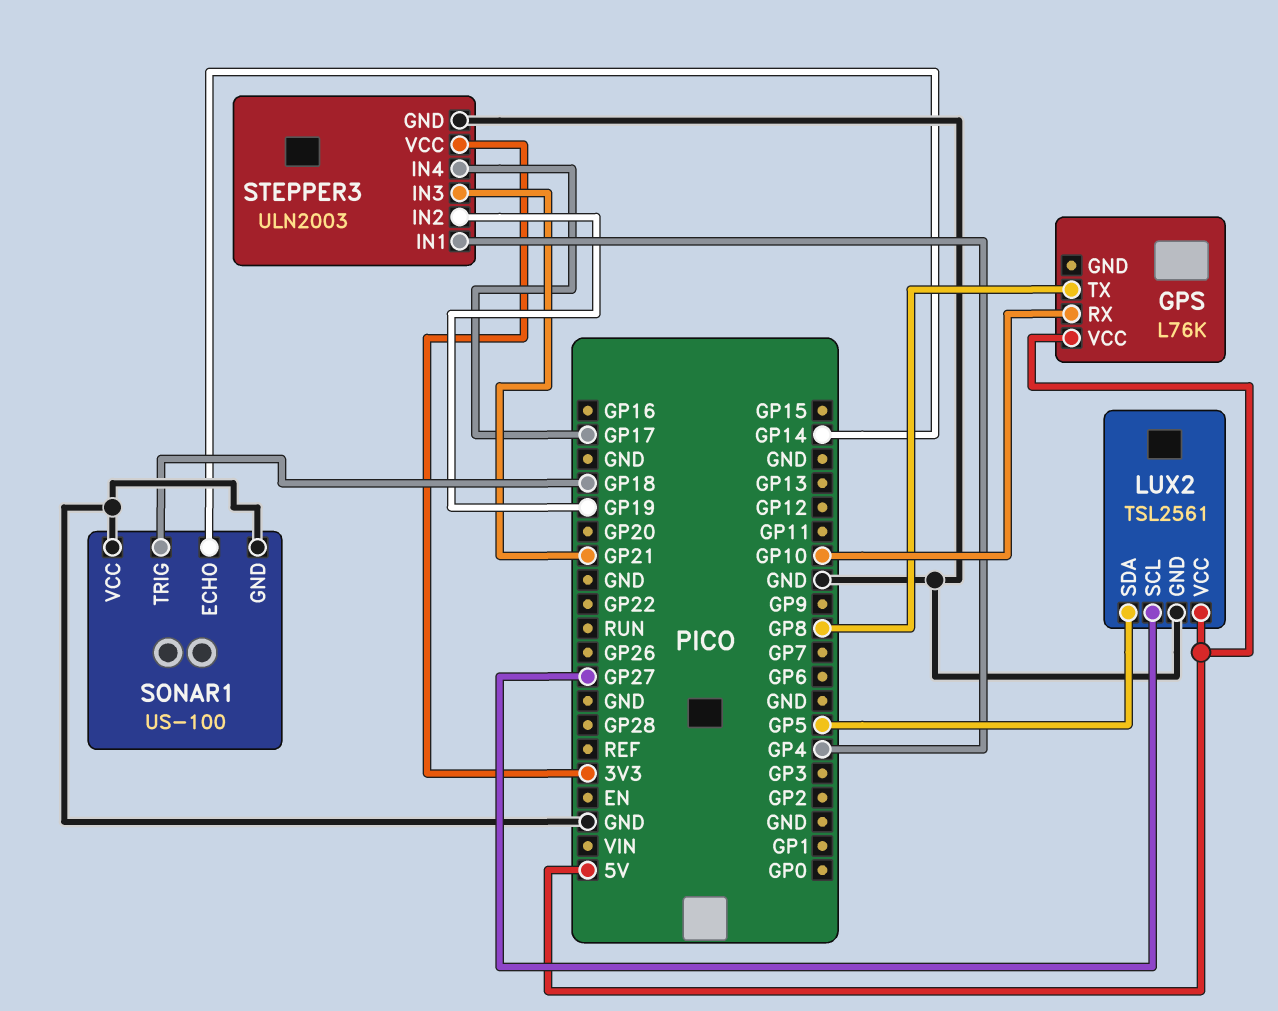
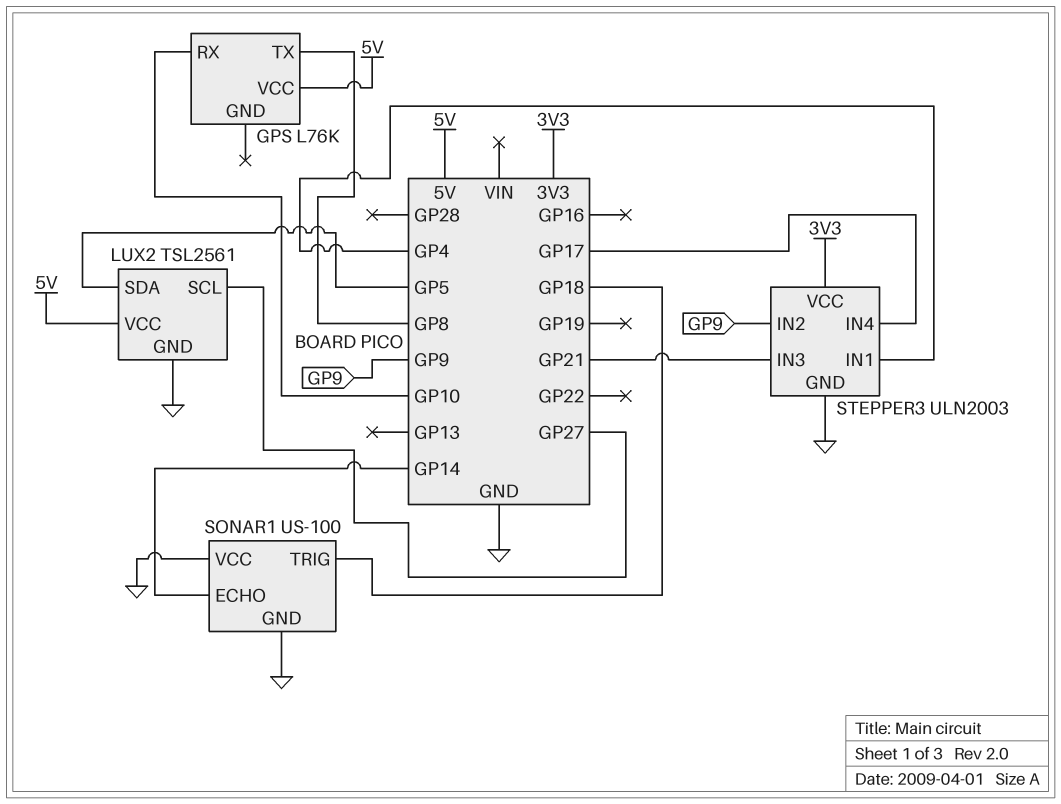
STEPPER3 pin IN2: GP19 -> GP9

